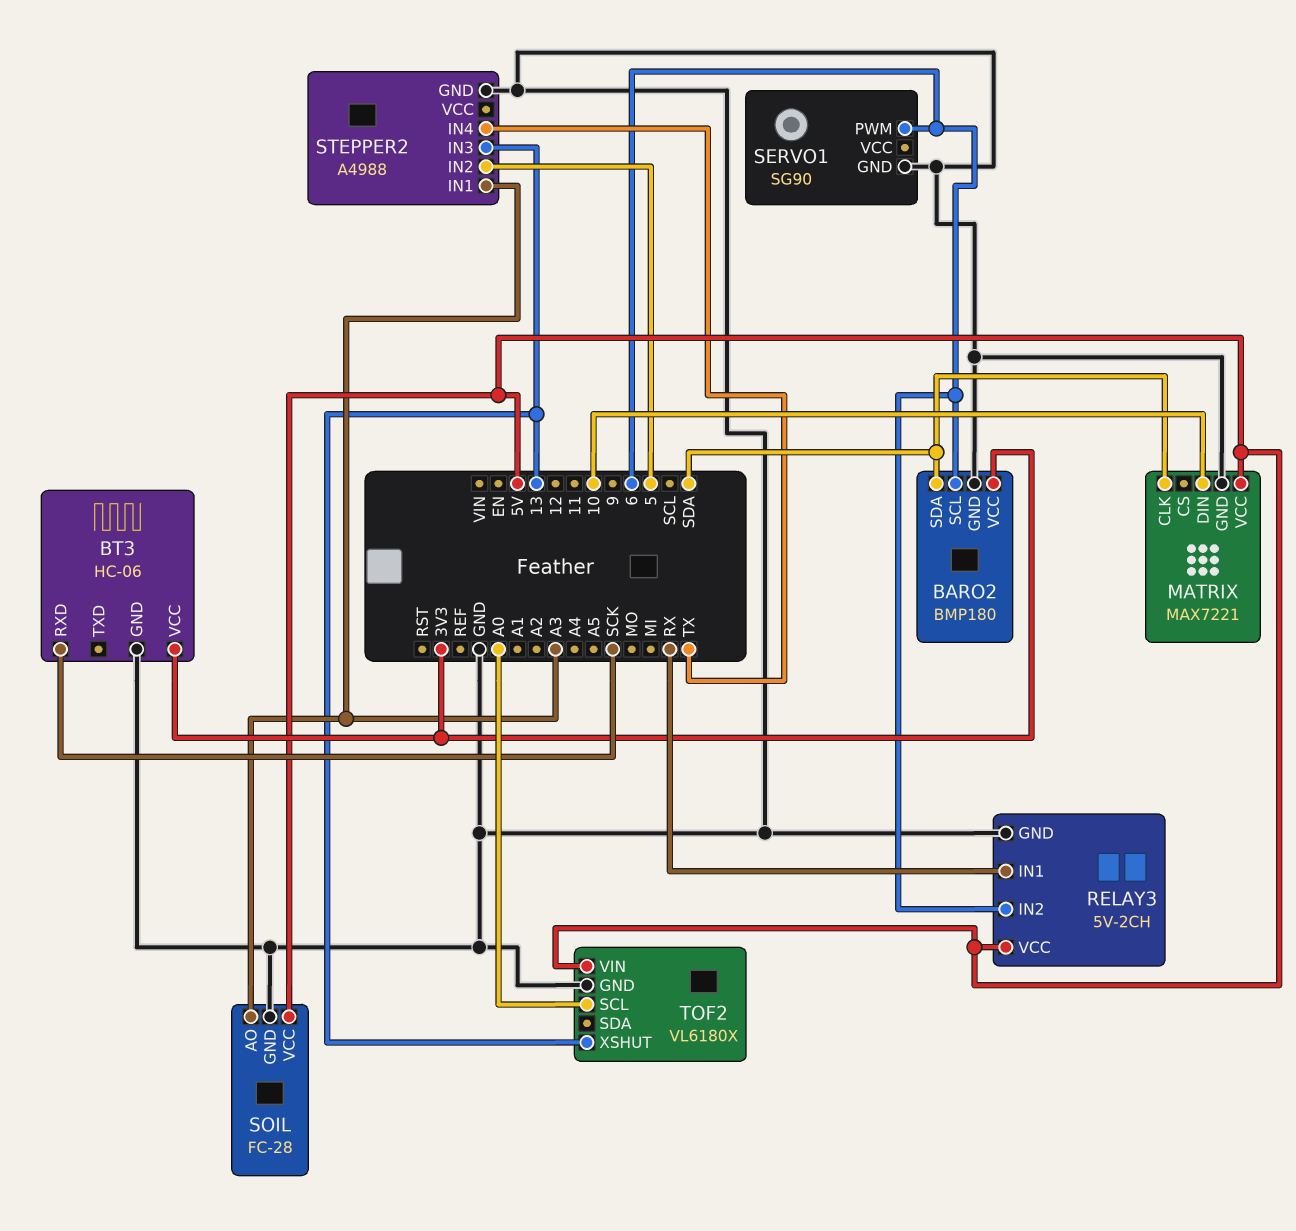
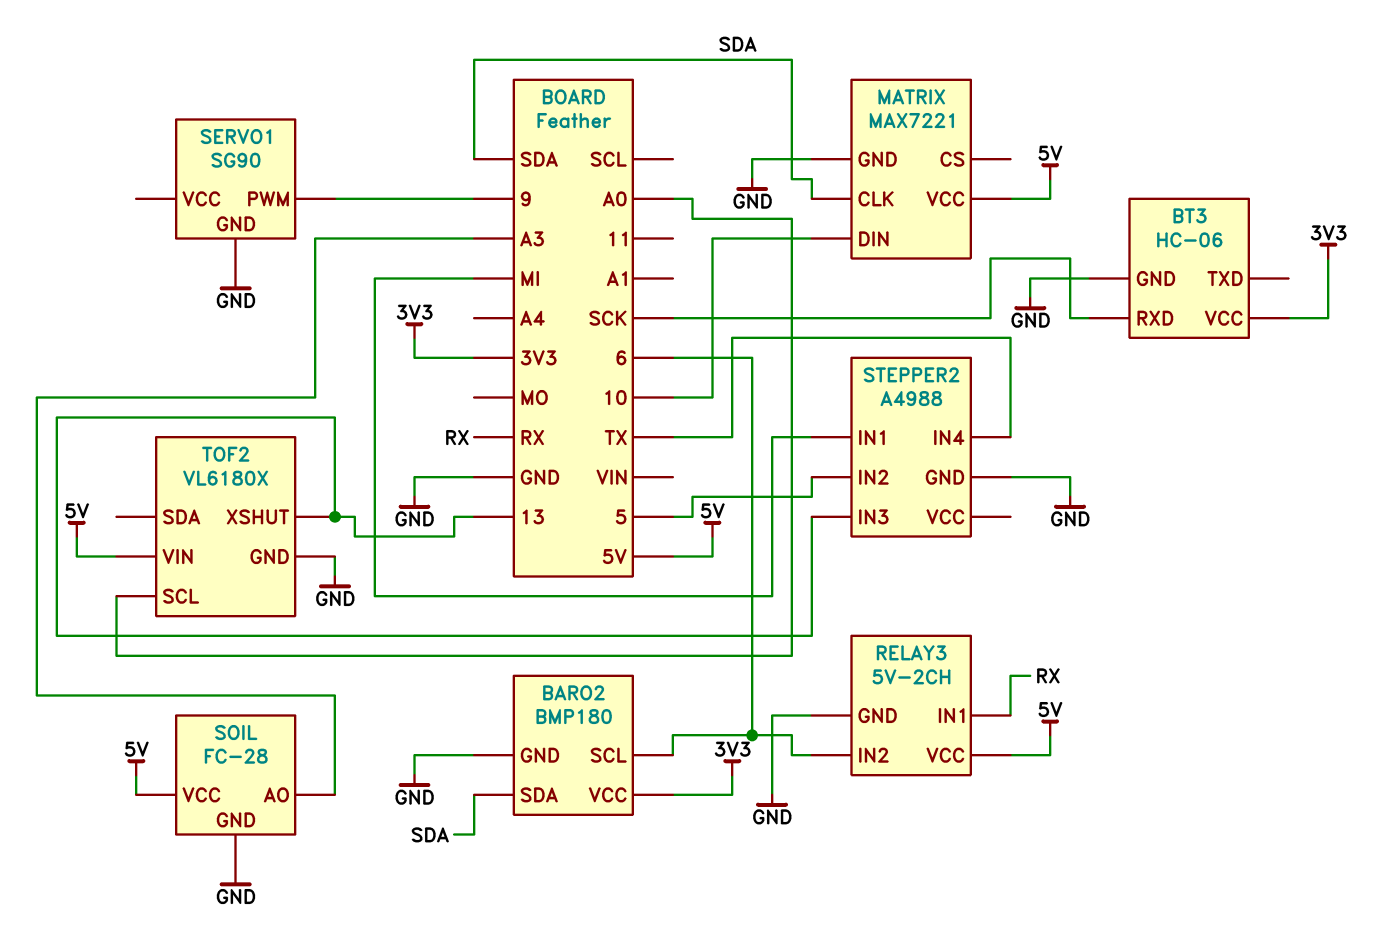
SERVO1 pin PWM: 6 -> 9
STEPPER2 pin IN1: A3 -> MI

